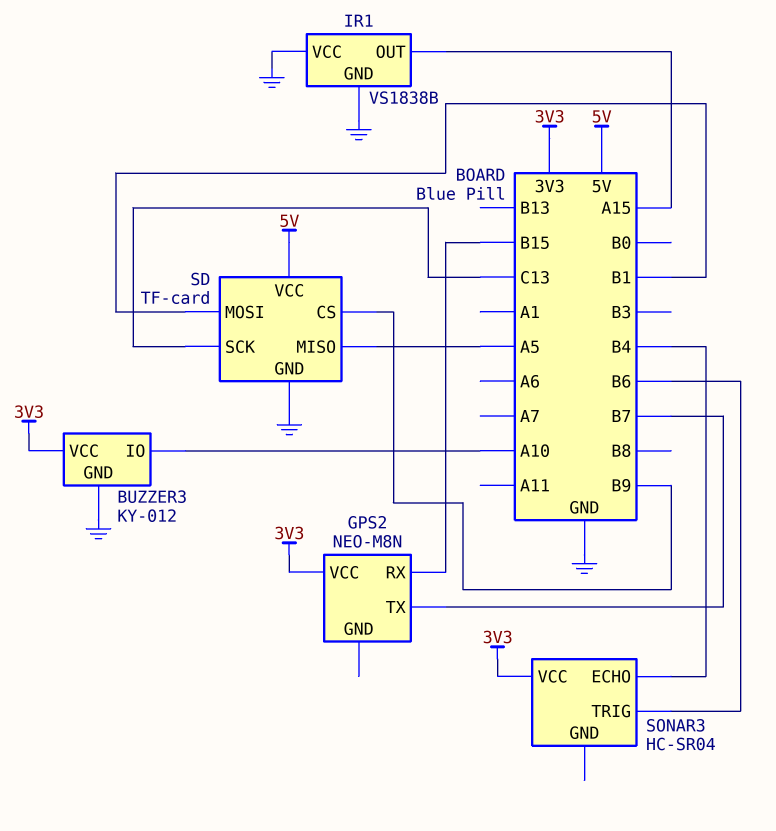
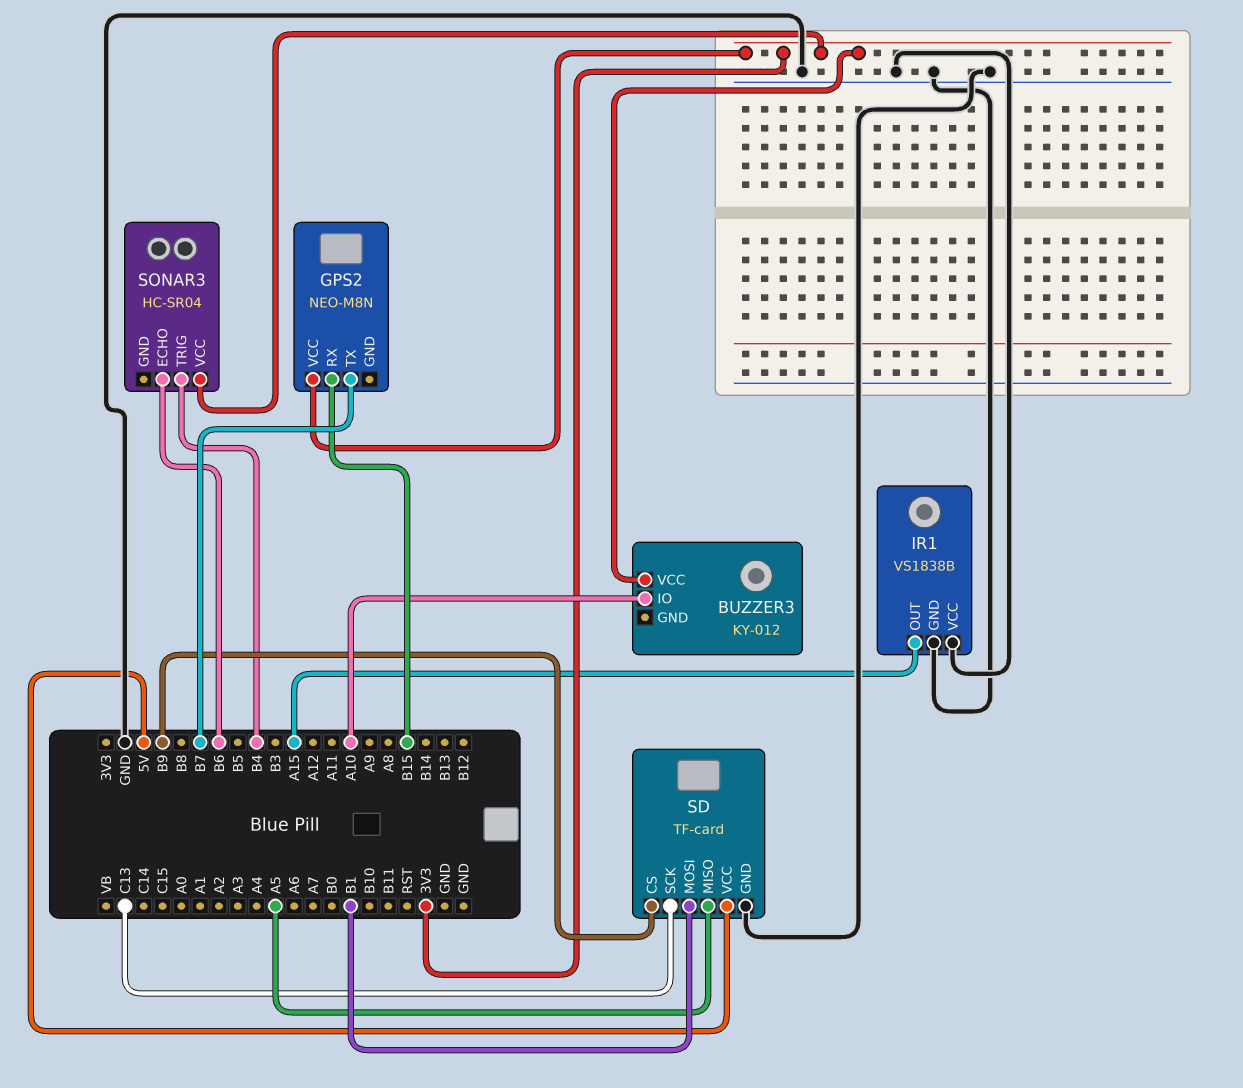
BUZZER3 pin GND: GND -> none
SONAR3 pin ECHO: B4 -> B6
SONAR3 pin TRIG: B6 -> B4

